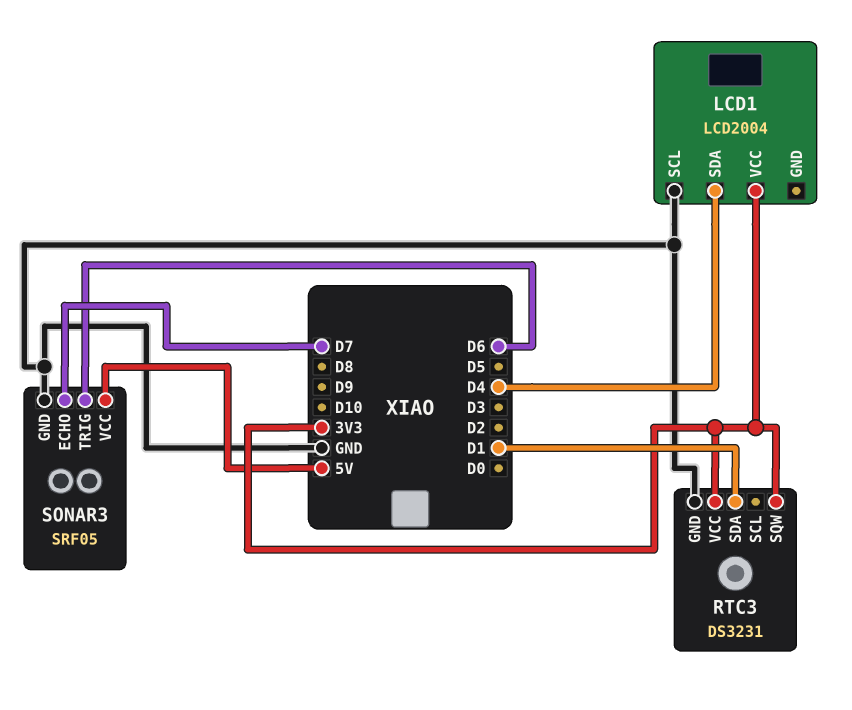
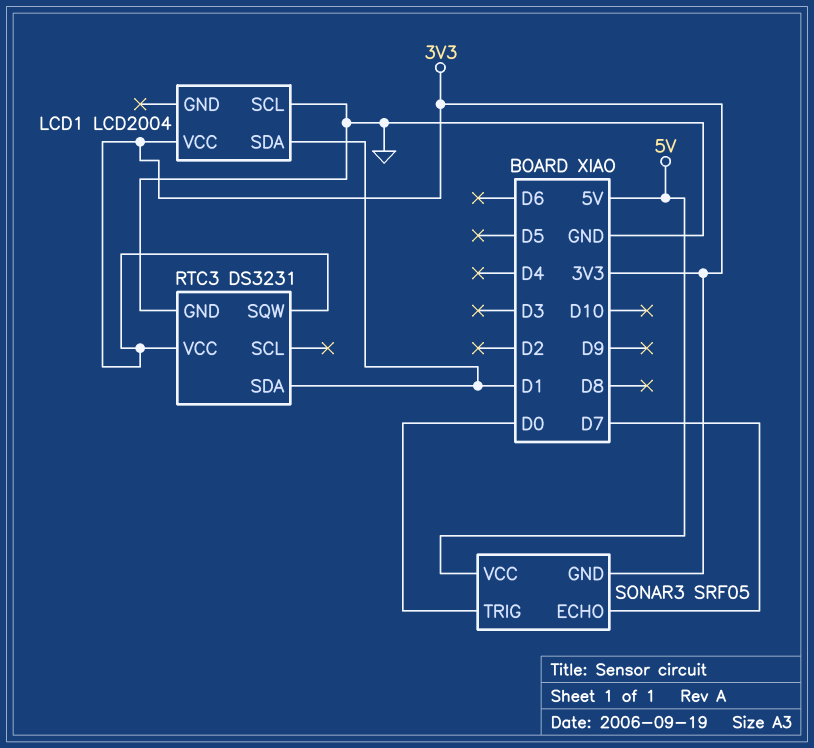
LCD1 pin SDA: D4 -> D1
SONAR3 pin GND: GND -> 3V3
SONAR3 pin TRIG: D6 -> D0

